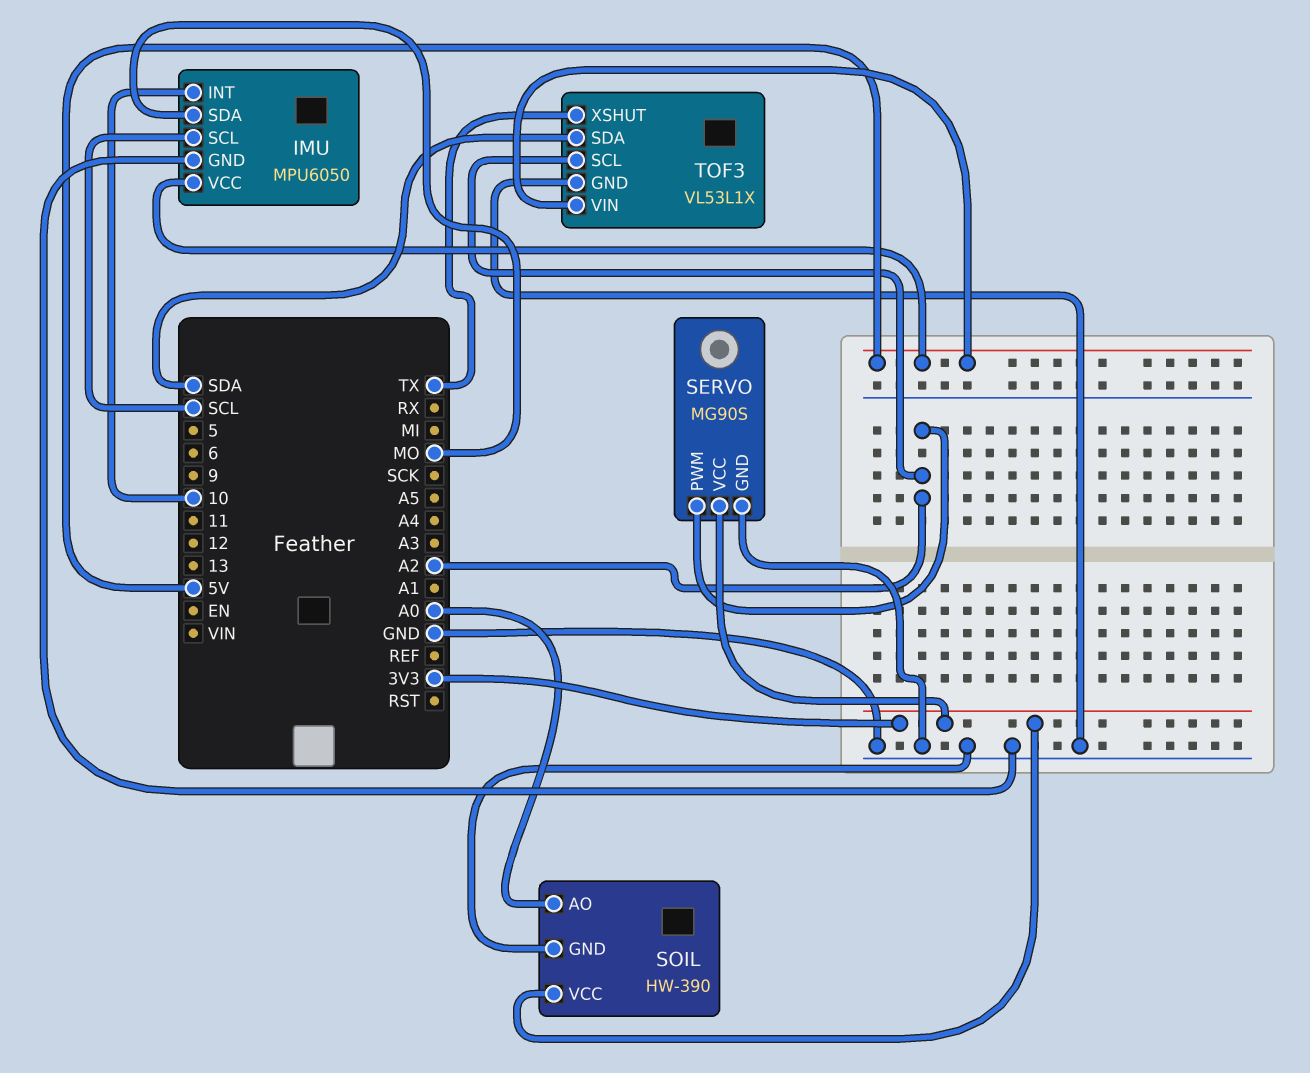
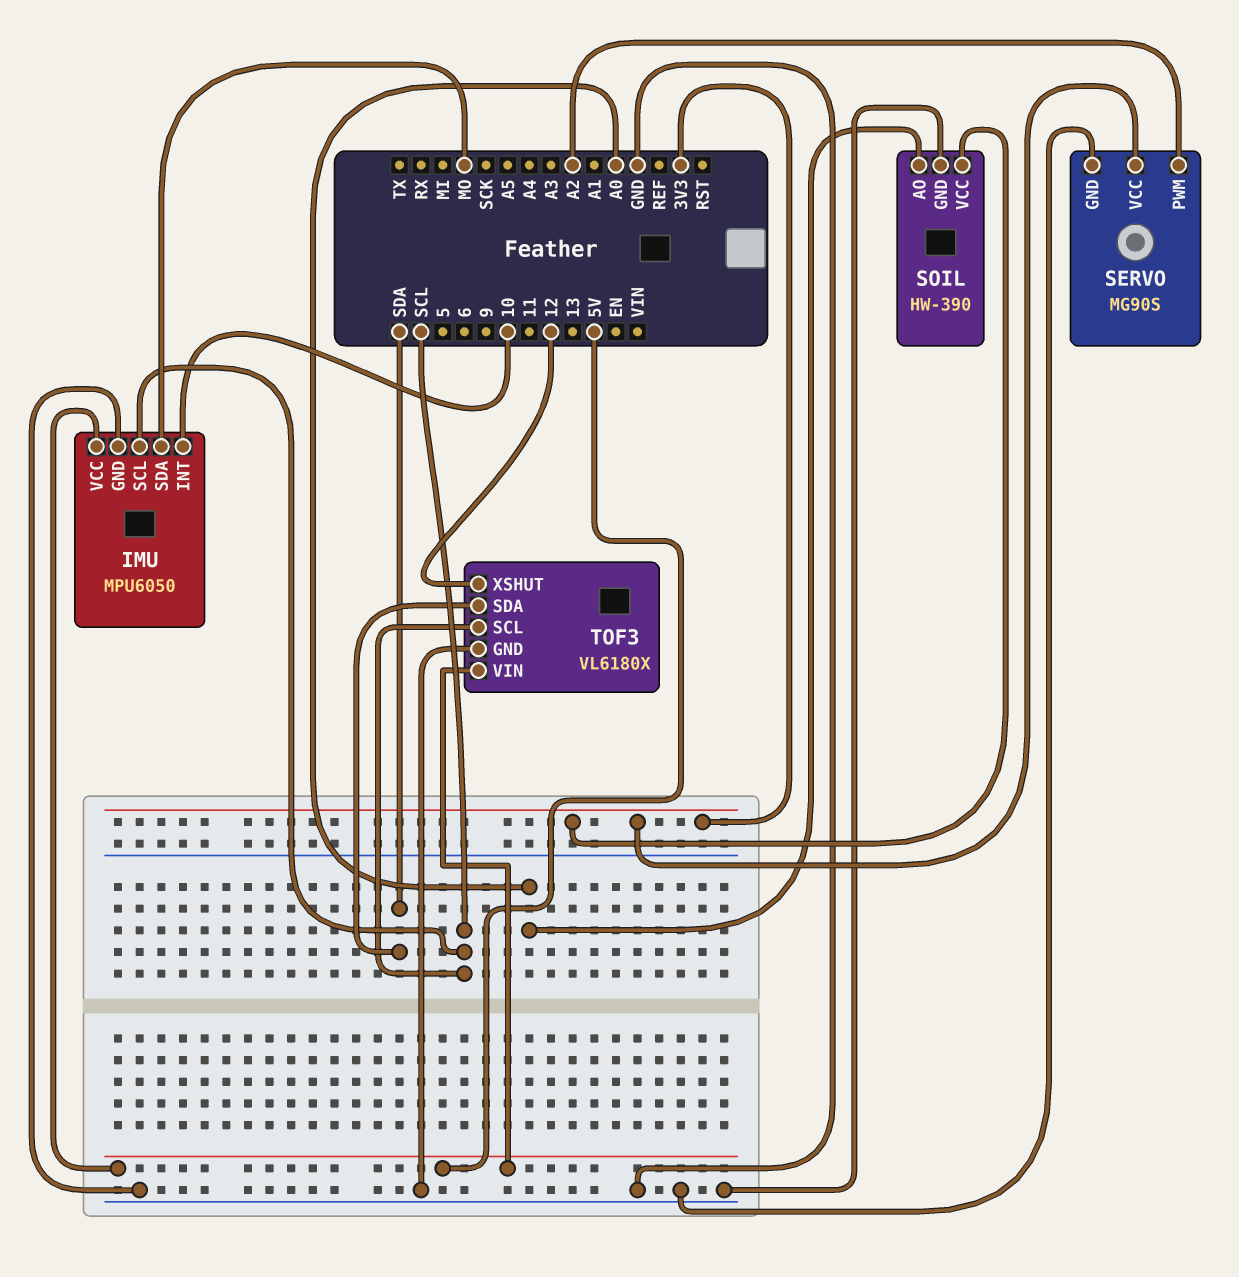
TOF3: VL53L1X -> VL6180X
TOF3 pin SCL: A2 -> SCL
TOF3 pin XSHUT: TX -> 12

